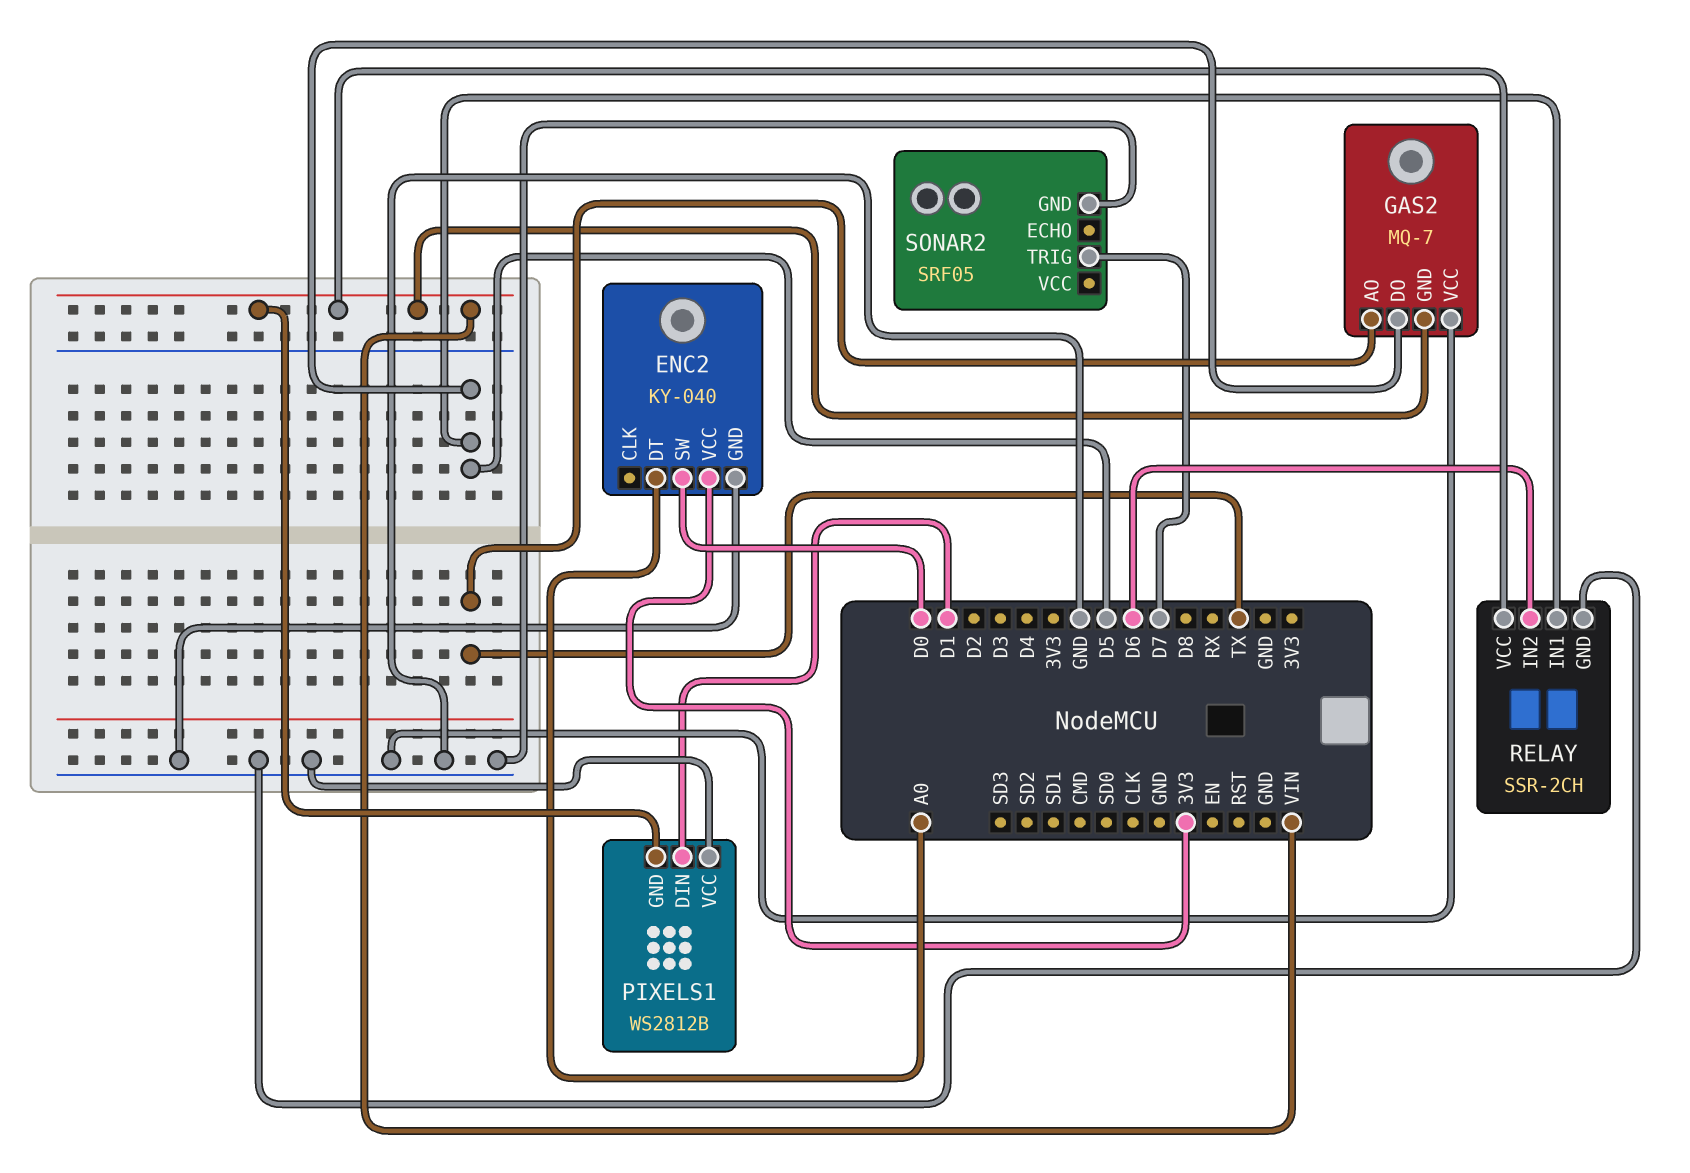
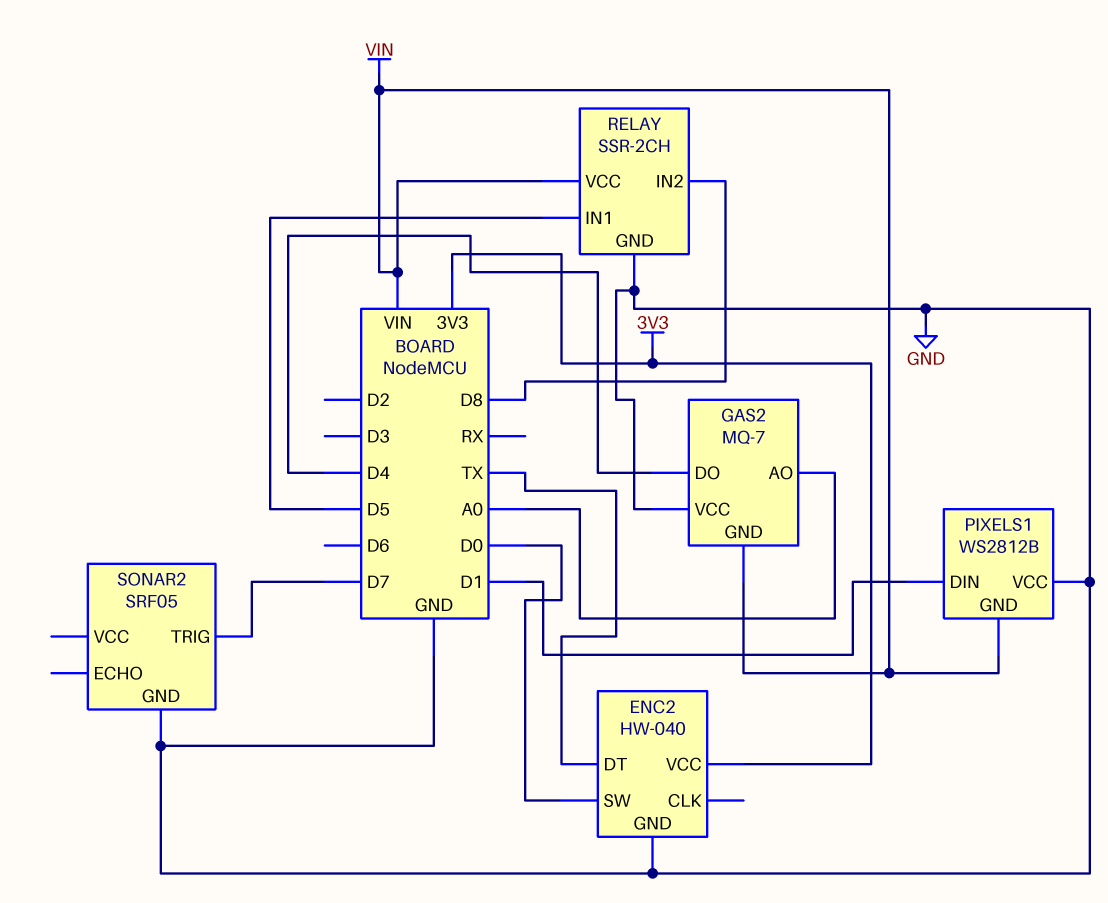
ENC2: KY-040 -> HW-040
ENC2 pin DT: A0 -> TX
GAS2 pin AO: TX -> A0
GAS2 pin DO: D5 -> D4
RELAY pin IN2: D6 -> D8

